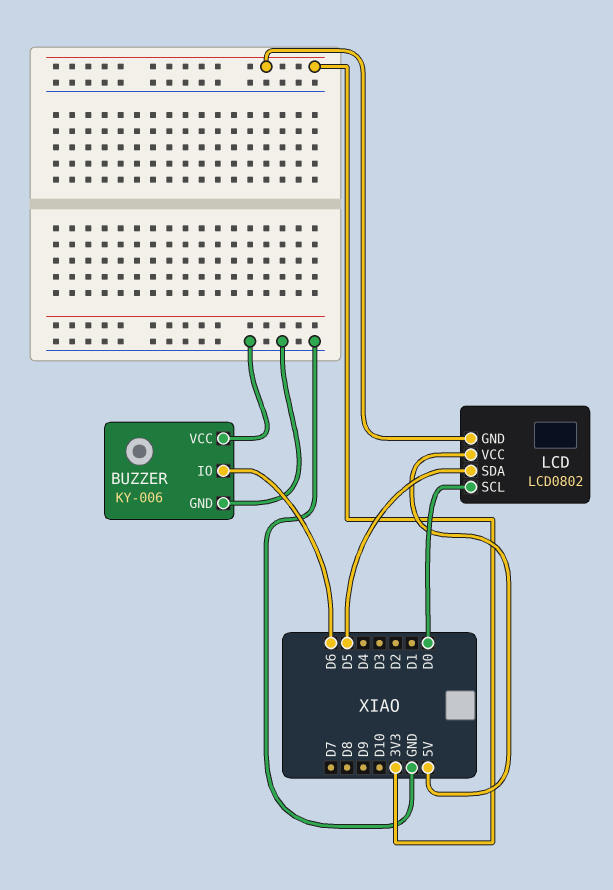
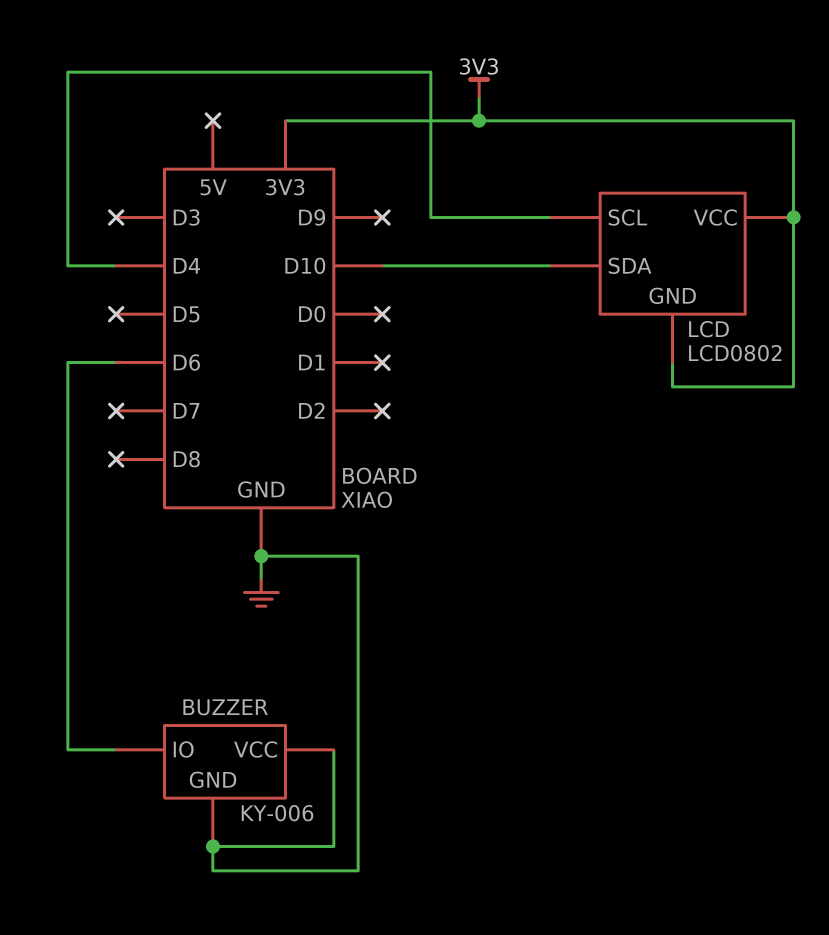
LCD pin SCL: D0 -> D4
LCD pin SDA: D5 -> D10
LCD pin VCC: 5V -> 3V3

